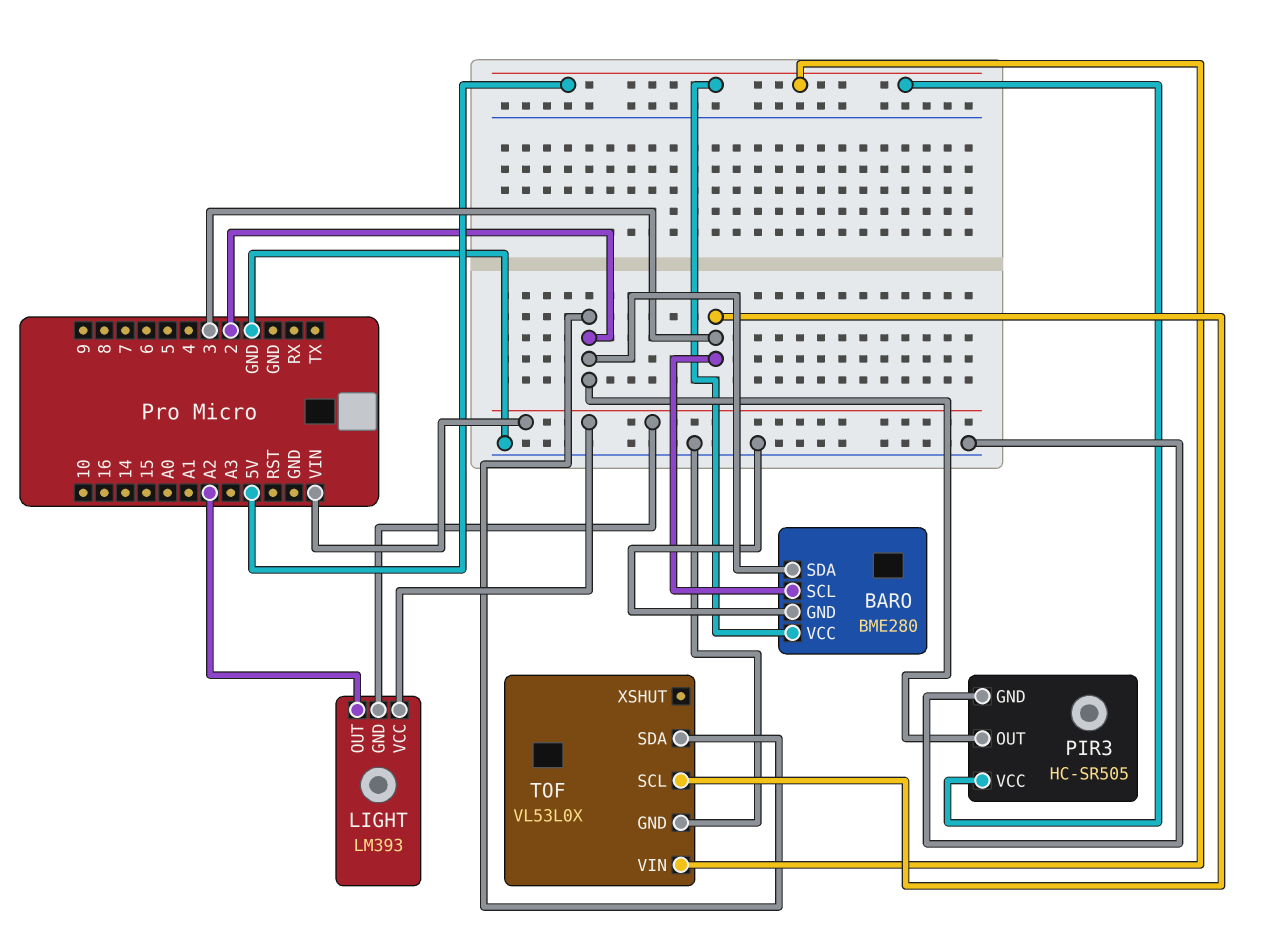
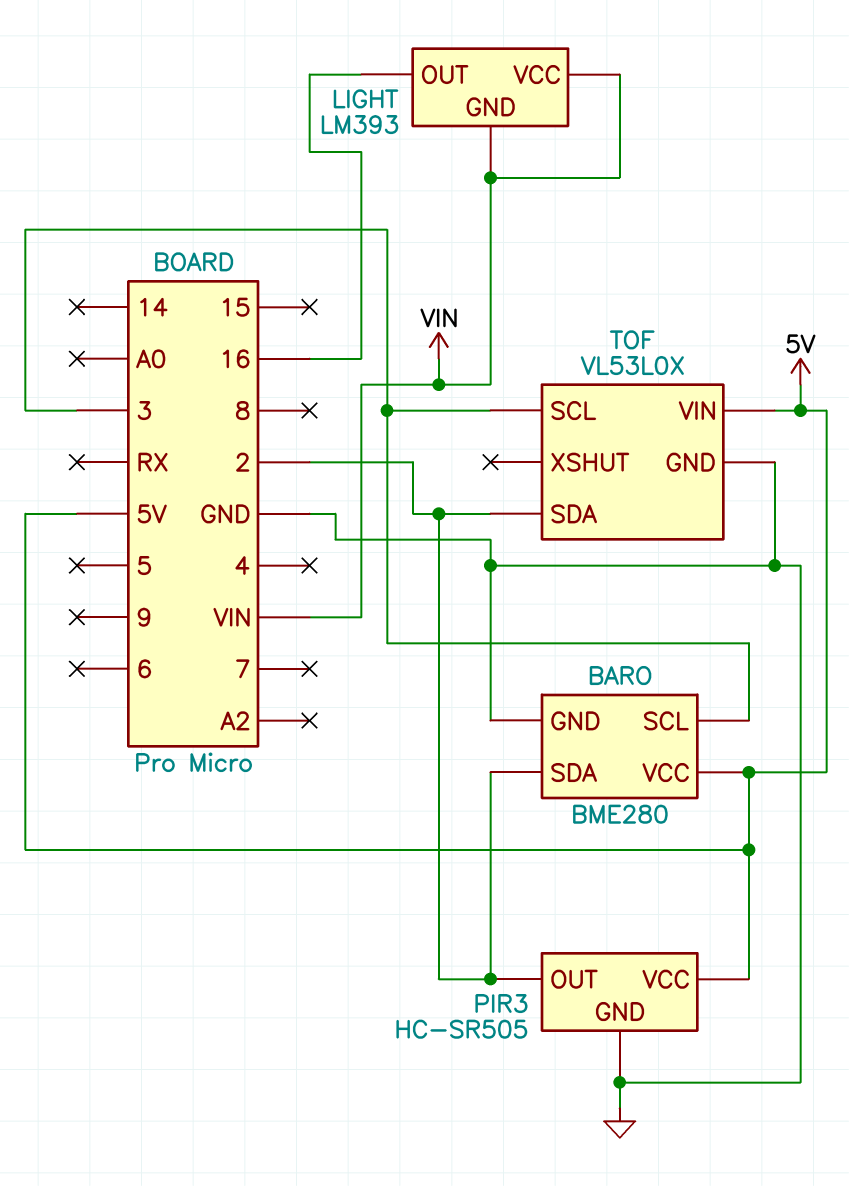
LIGHT pin OUT: A2 -> 16

